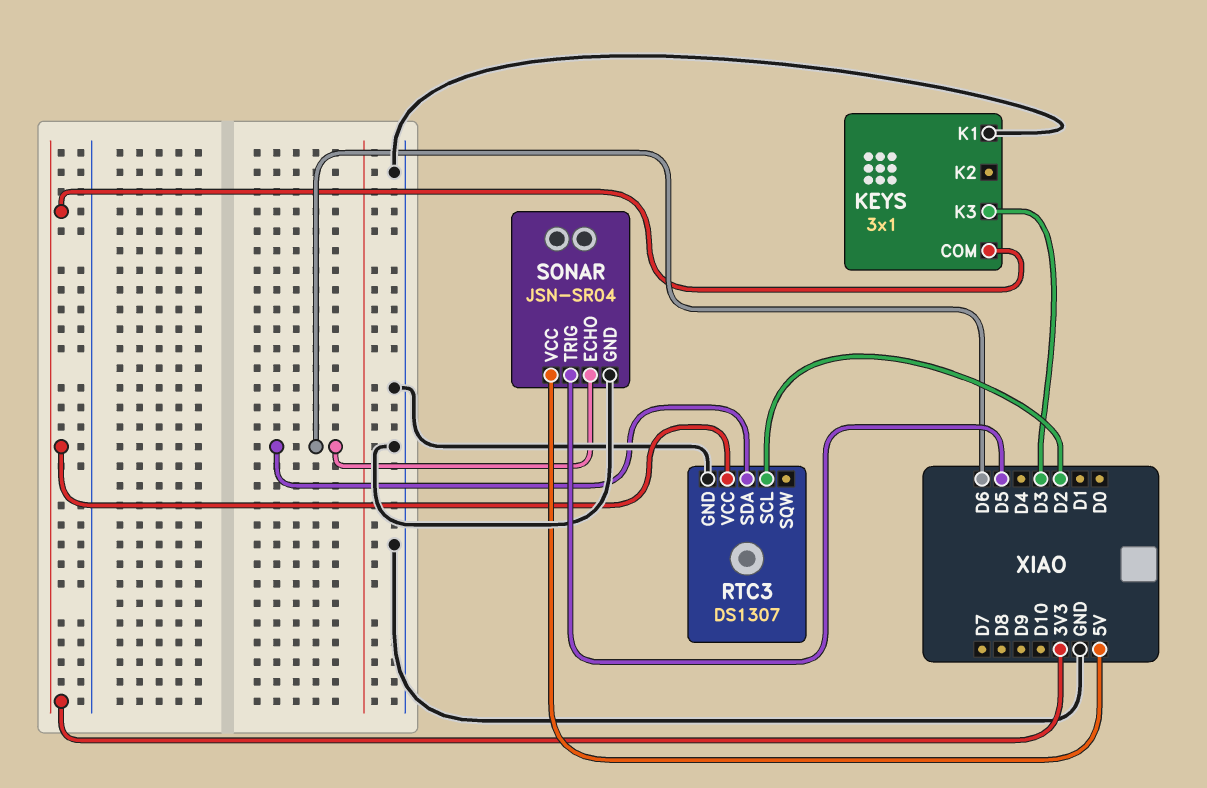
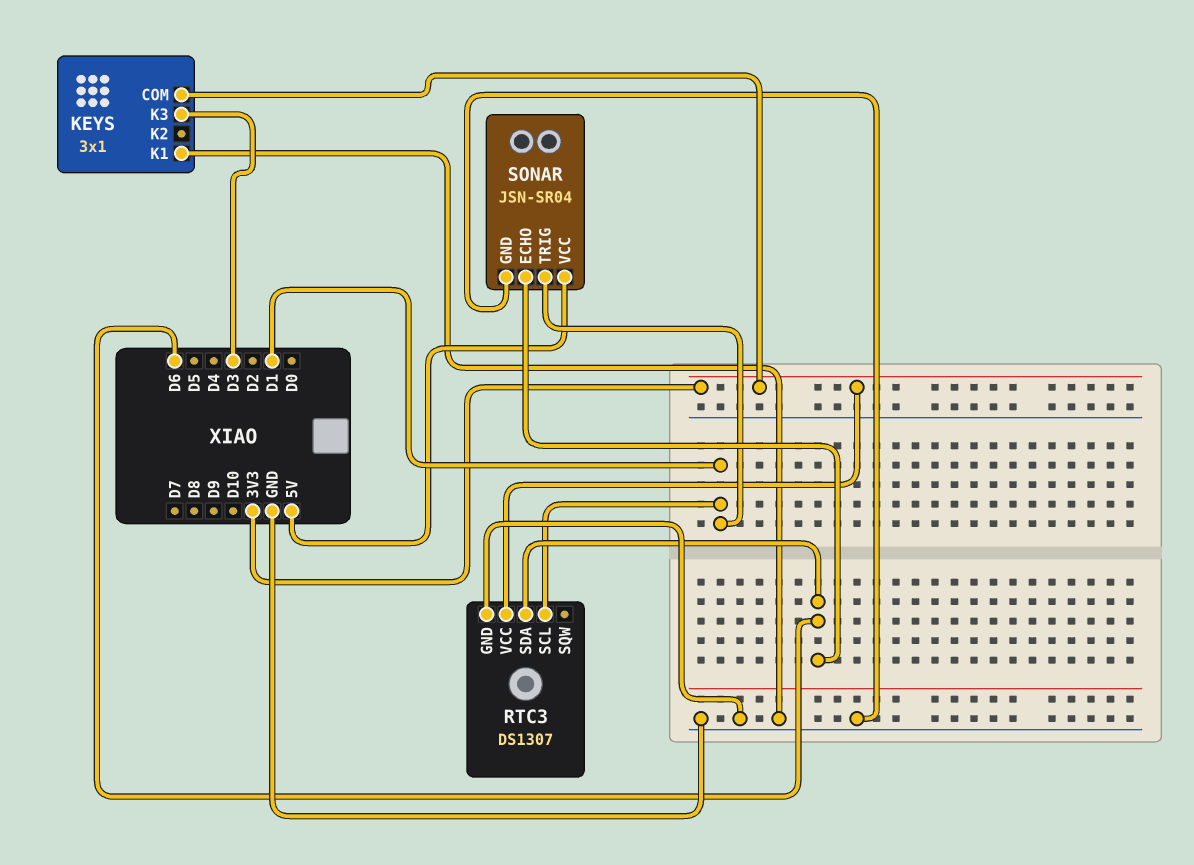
RTC3 pin SCL: D2 -> D1
SONAR pin TRIG: D5 -> D1

